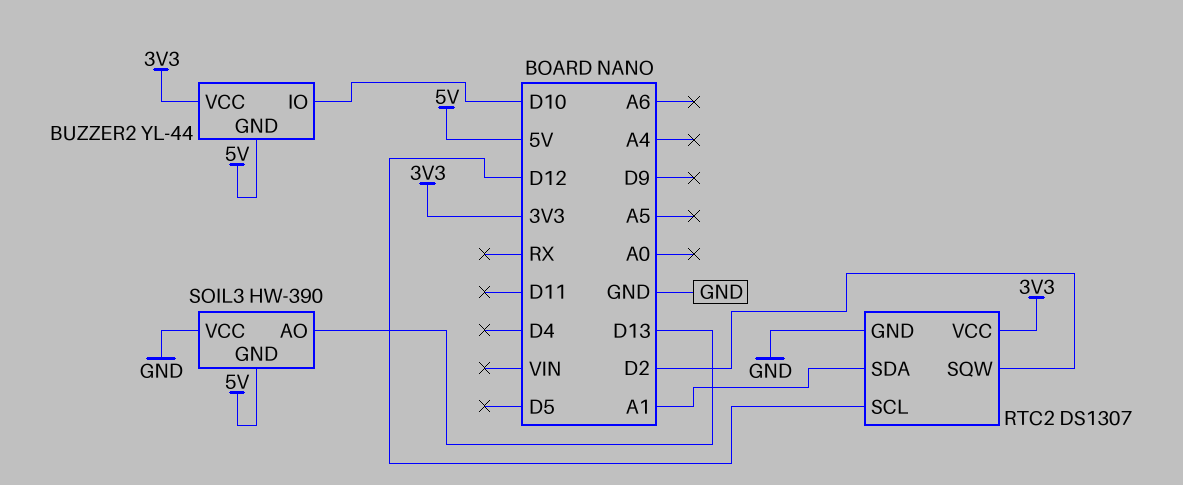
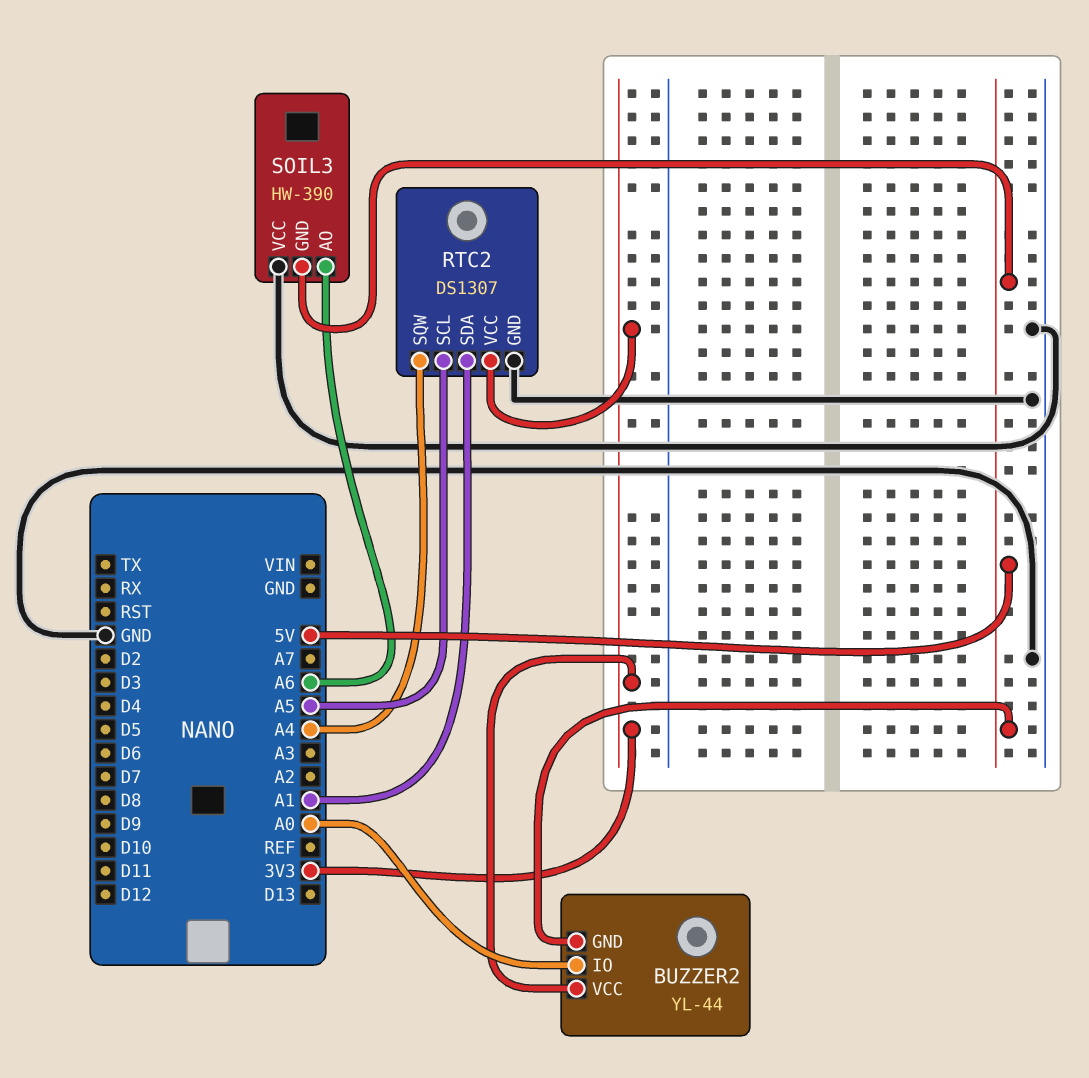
BUZZER2 pin IO: D10 -> A0
RTC2 pin SCL: D12 -> A5
RTC2 pin SQW: D2 -> A4
SOIL3 pin AO: D13 -> A6

